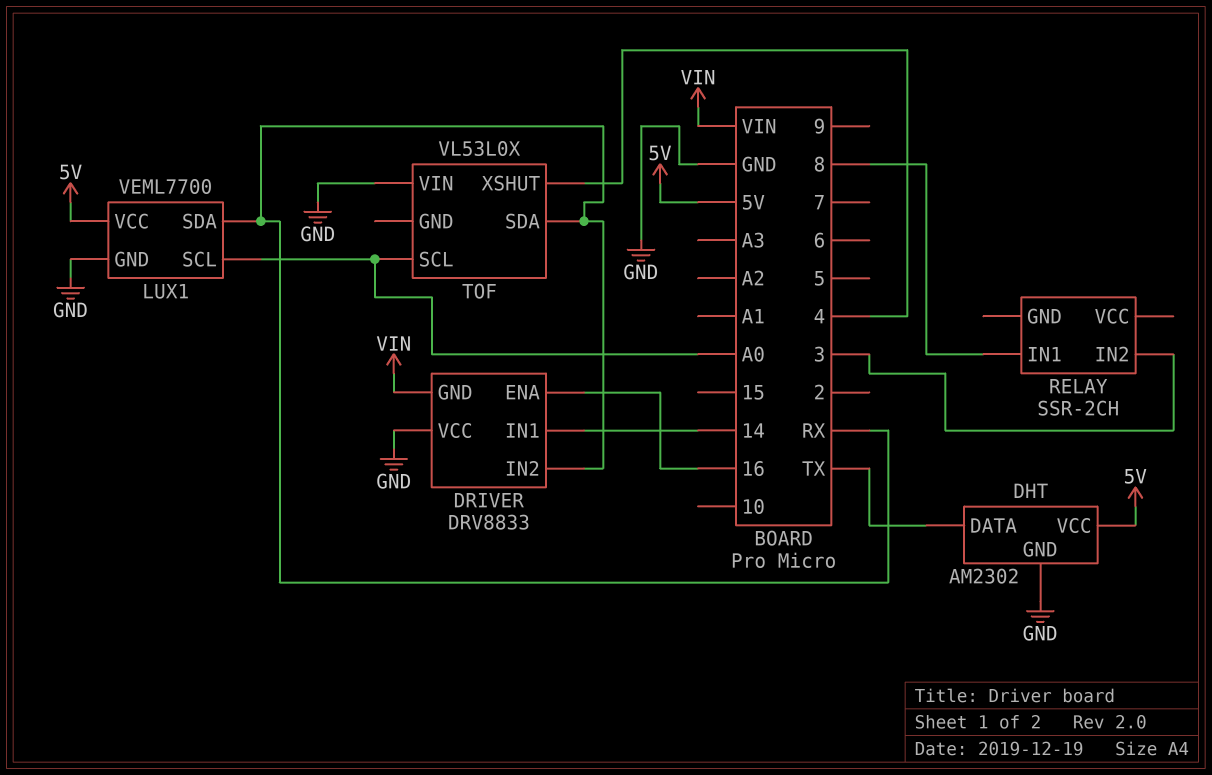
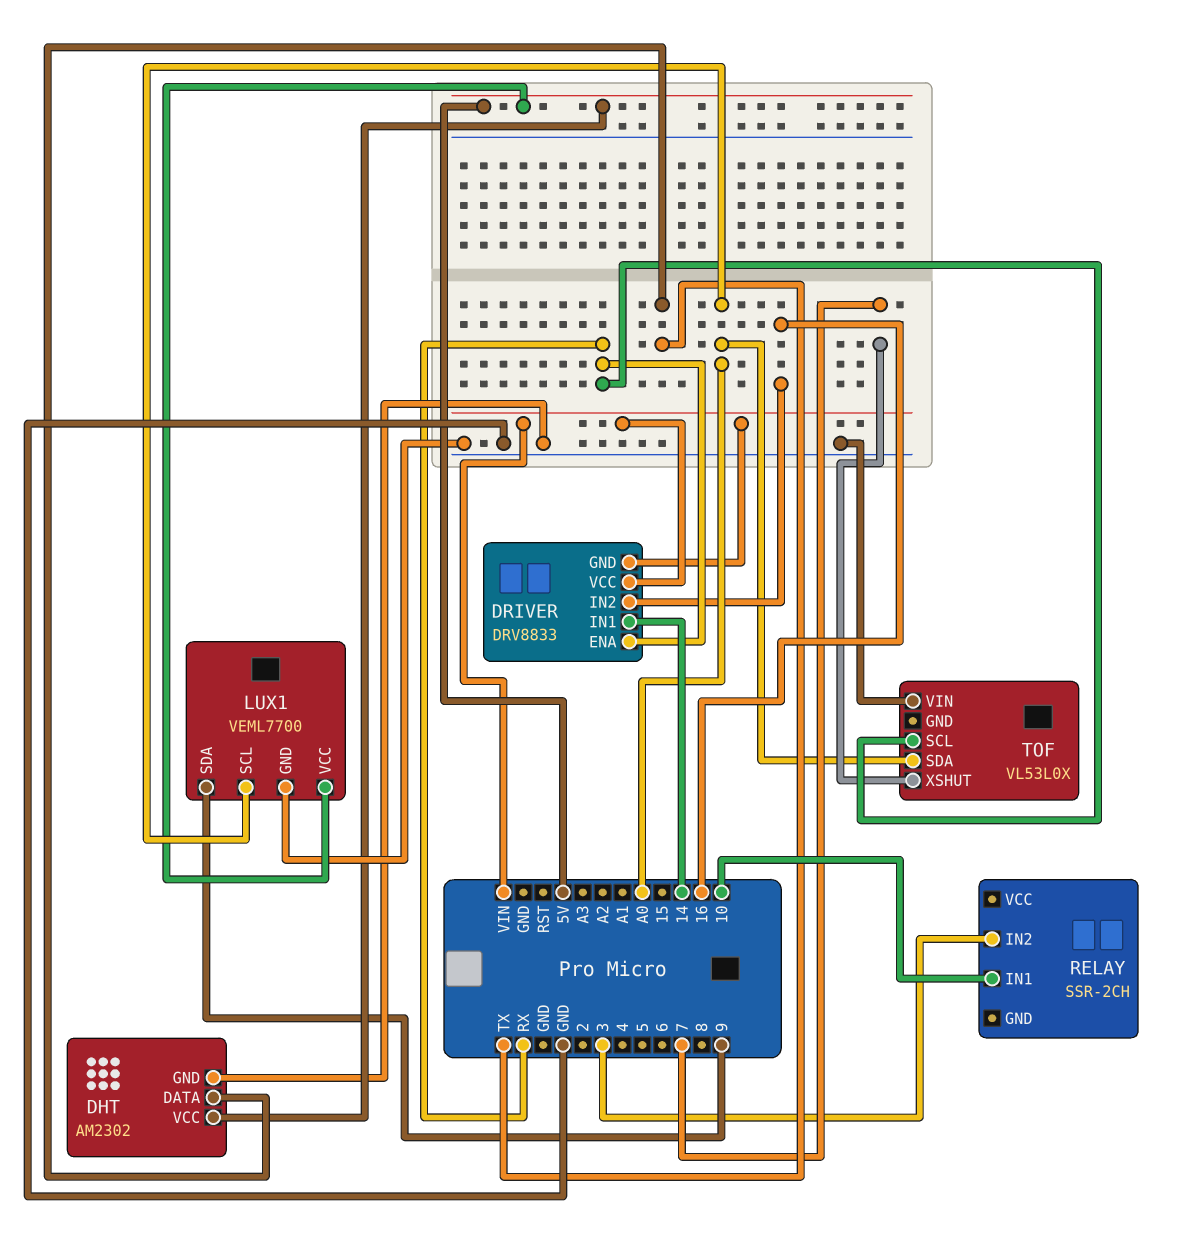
DRIVER pin ENA: 16 -> RX
DRIVER pin IN2: RX -> 16
DRIVER pin VCC: GND -> VIN
LUX1 pin SDA: RX -> 9
RELAY pin IN1: 8 -> 10
TOF pin SCL: A0 -> RX
TOF pin SDA: RX -> A0
TOF pin XSHUT: 4 -> 7

